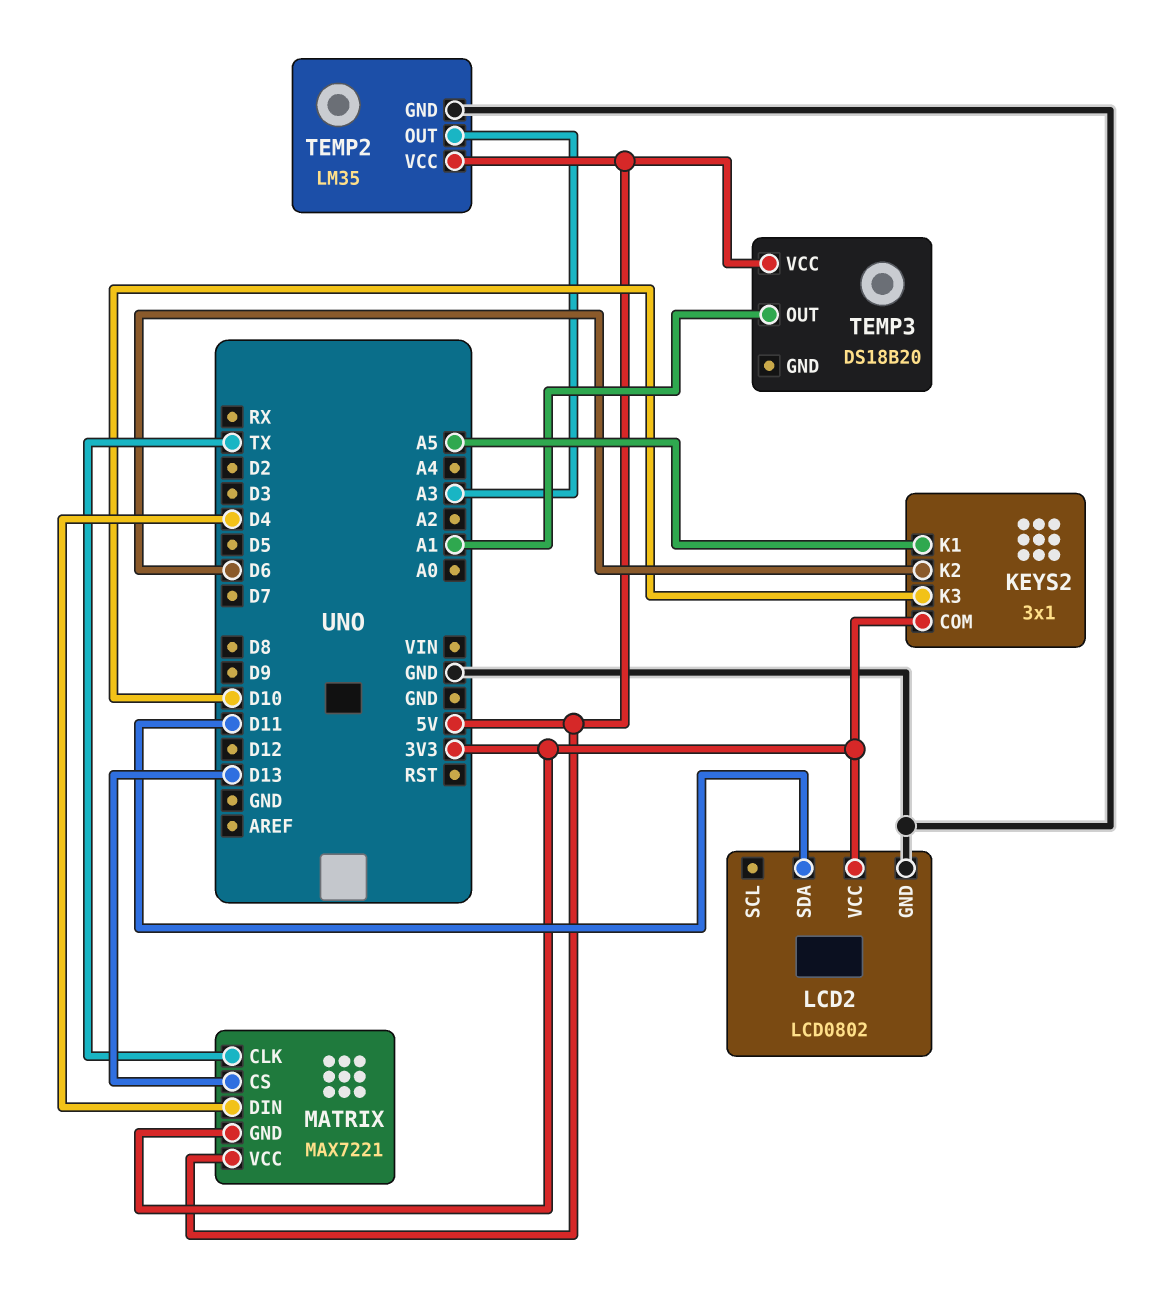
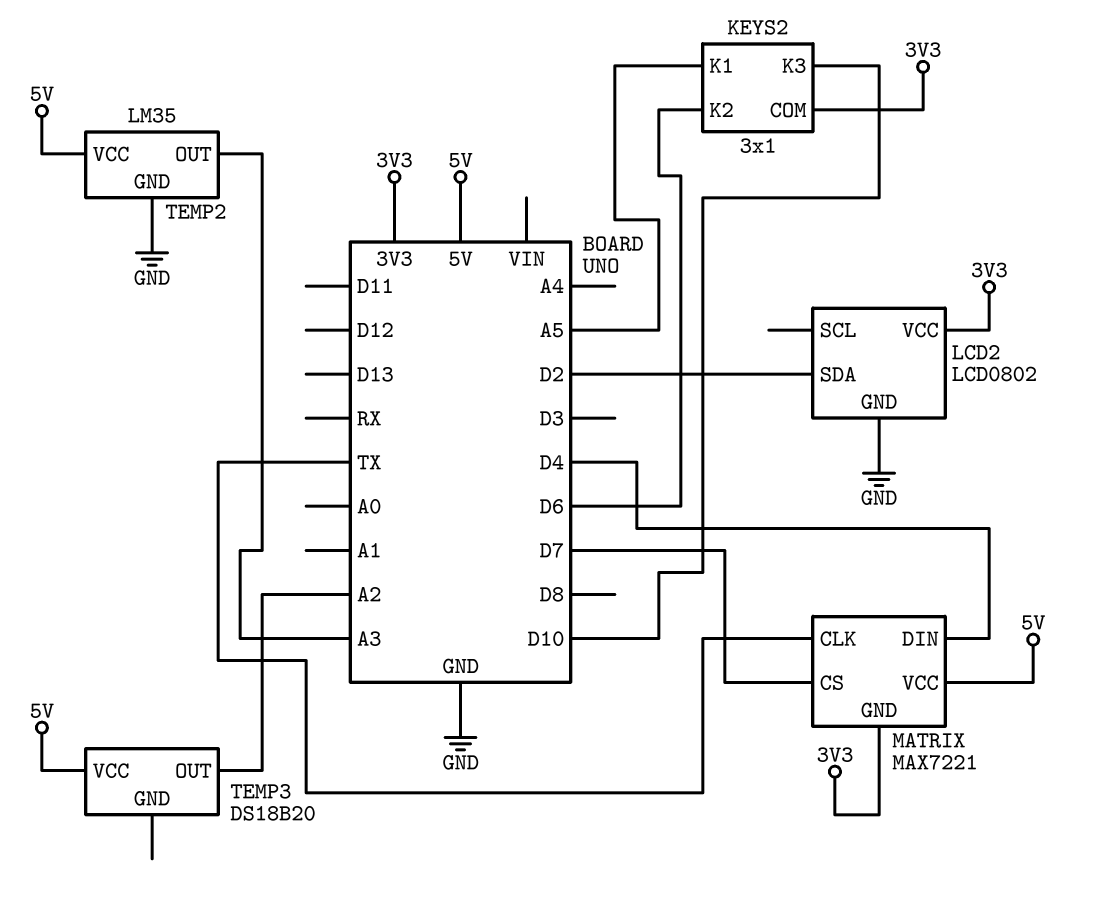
LCD2 pin SDA: D11 -> D2
MATRIX pin CS: D13 -> D7
TEMP3 pin OUT: A1 -> A2

